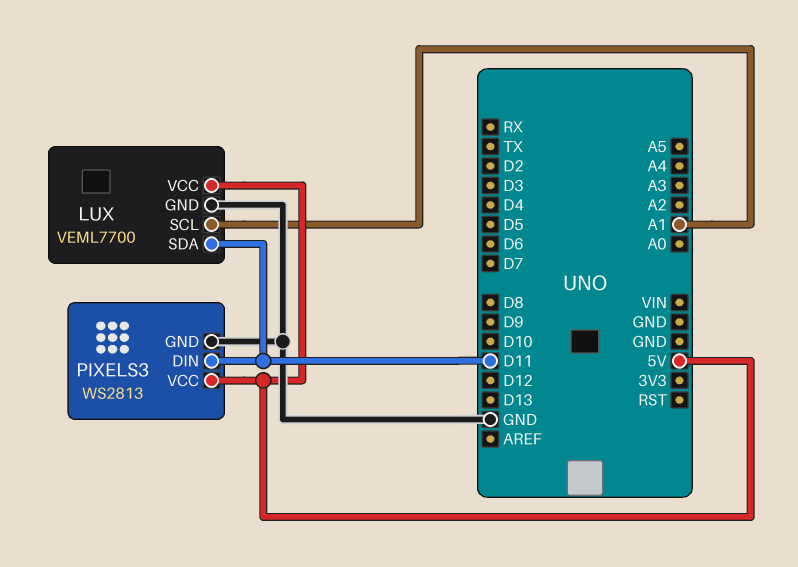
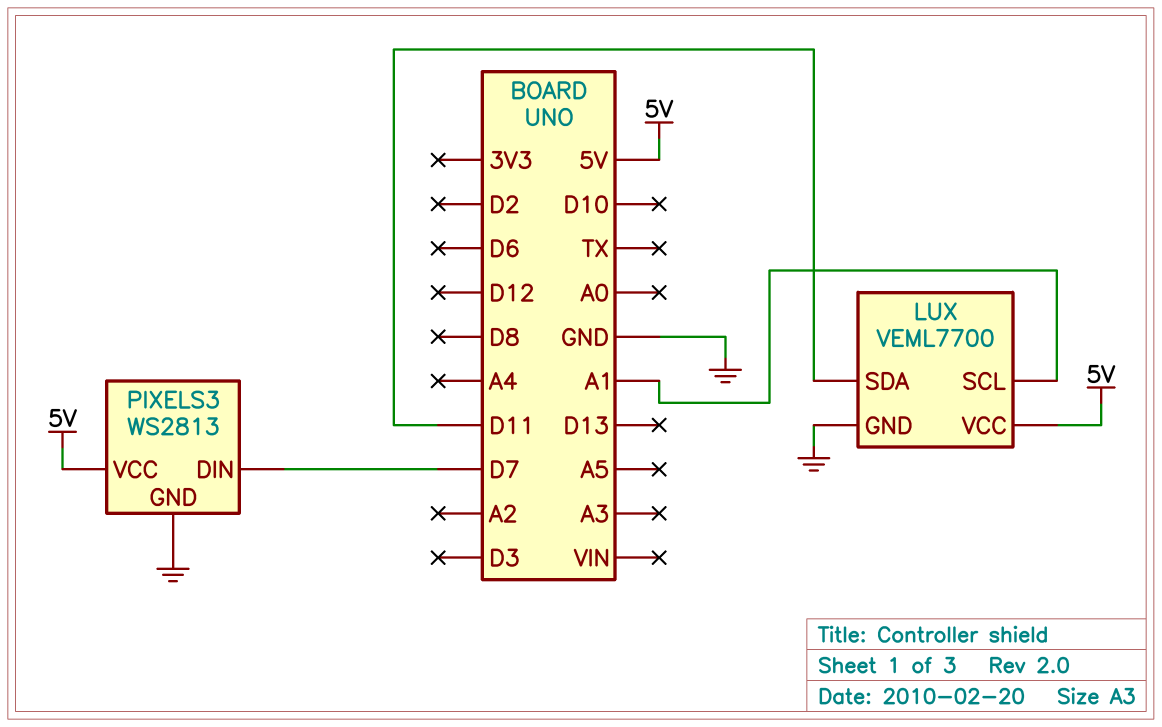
PIXELS3 pin DIN: D11 -> D7

